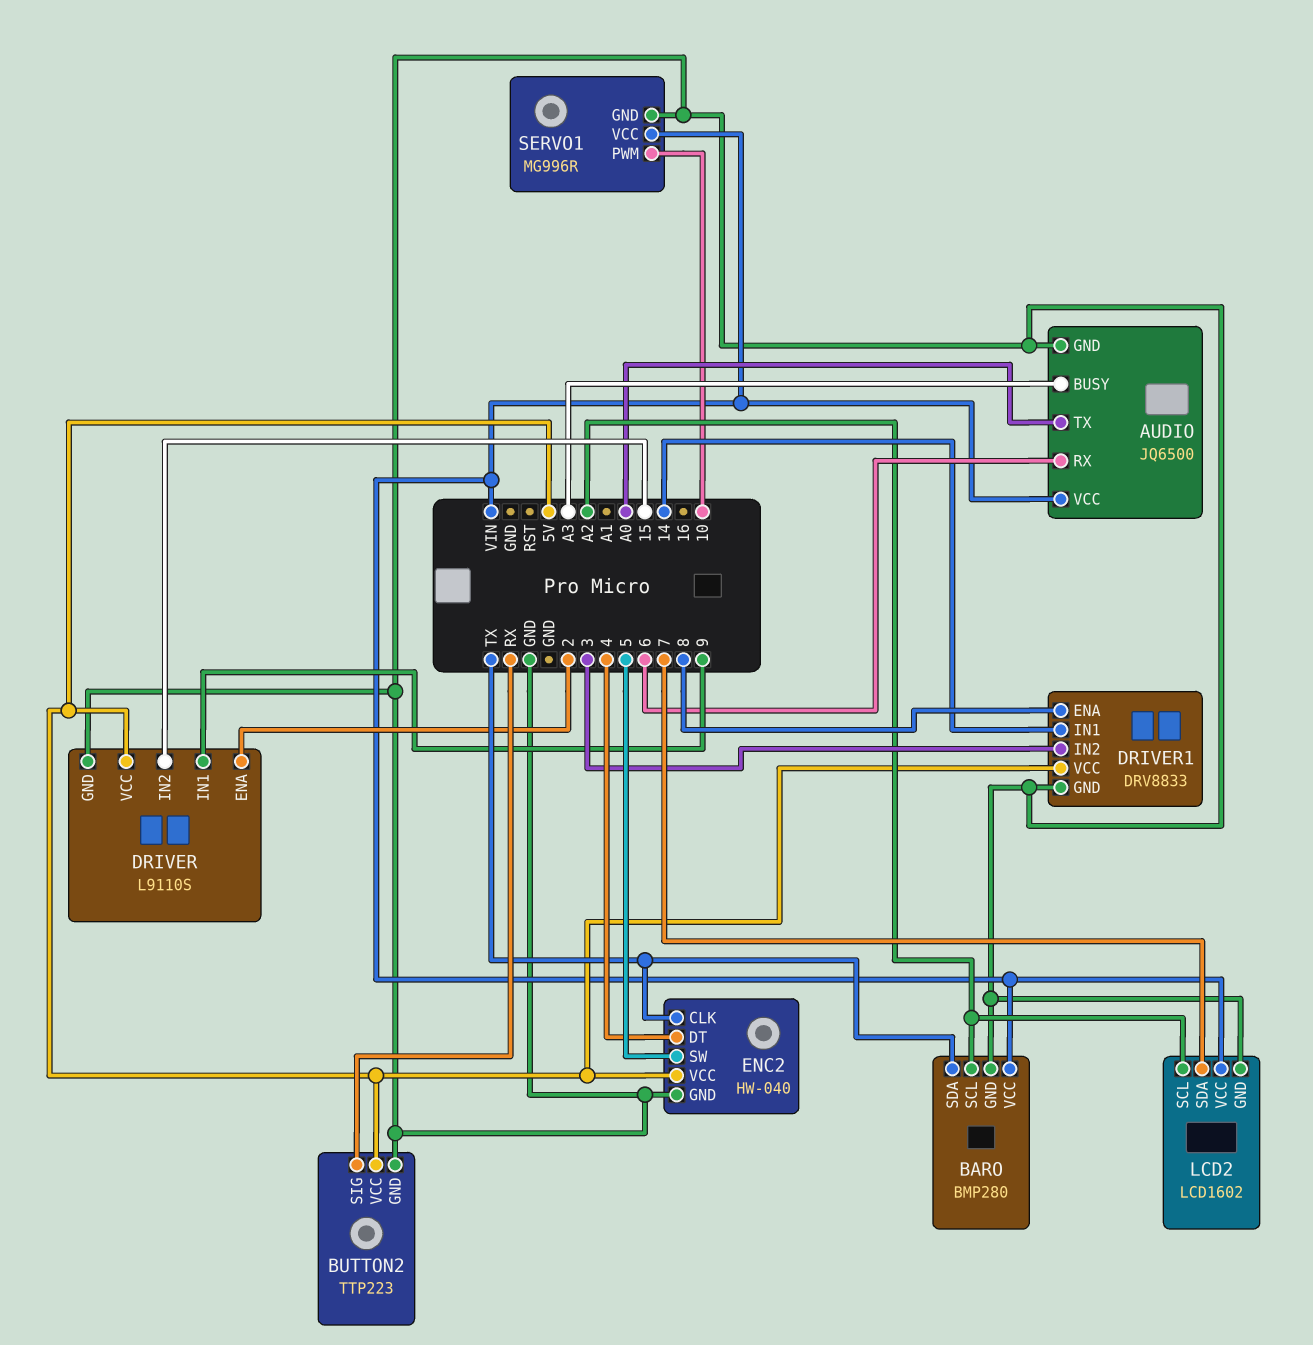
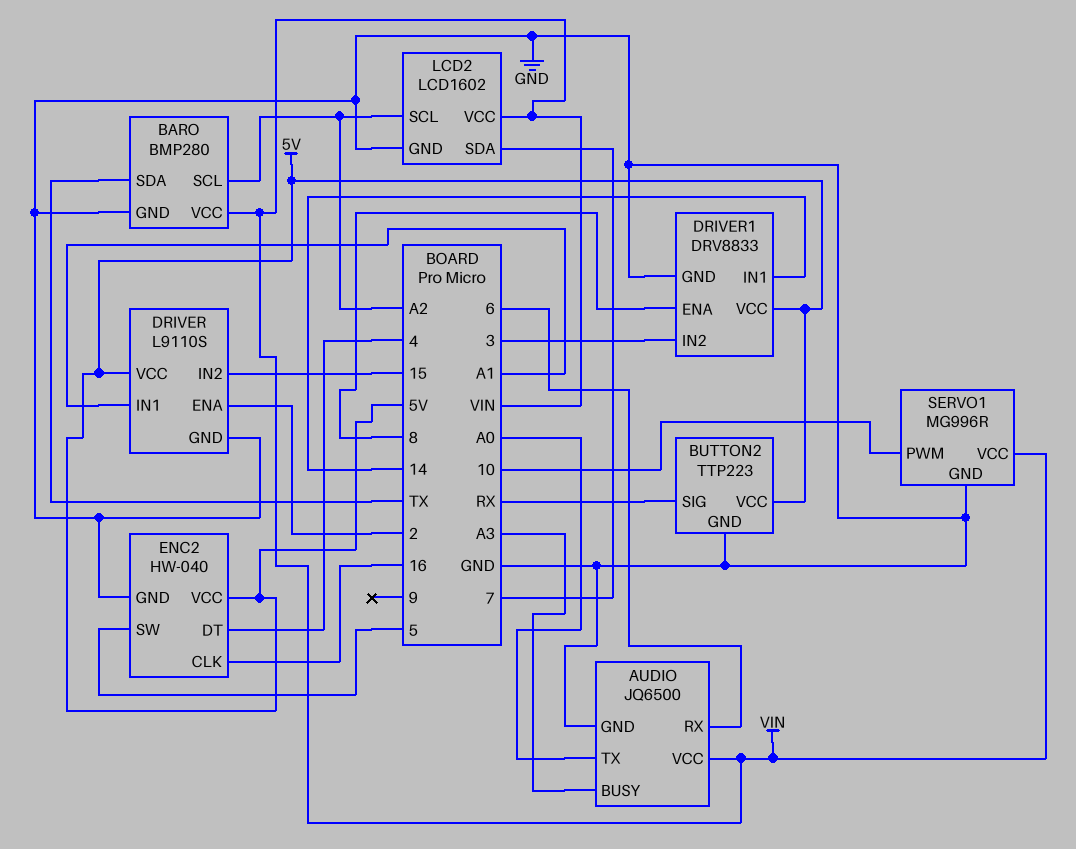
DRIVER pin IN1: 9 -> A1
ENC2 pin CLK: TX -> 16

